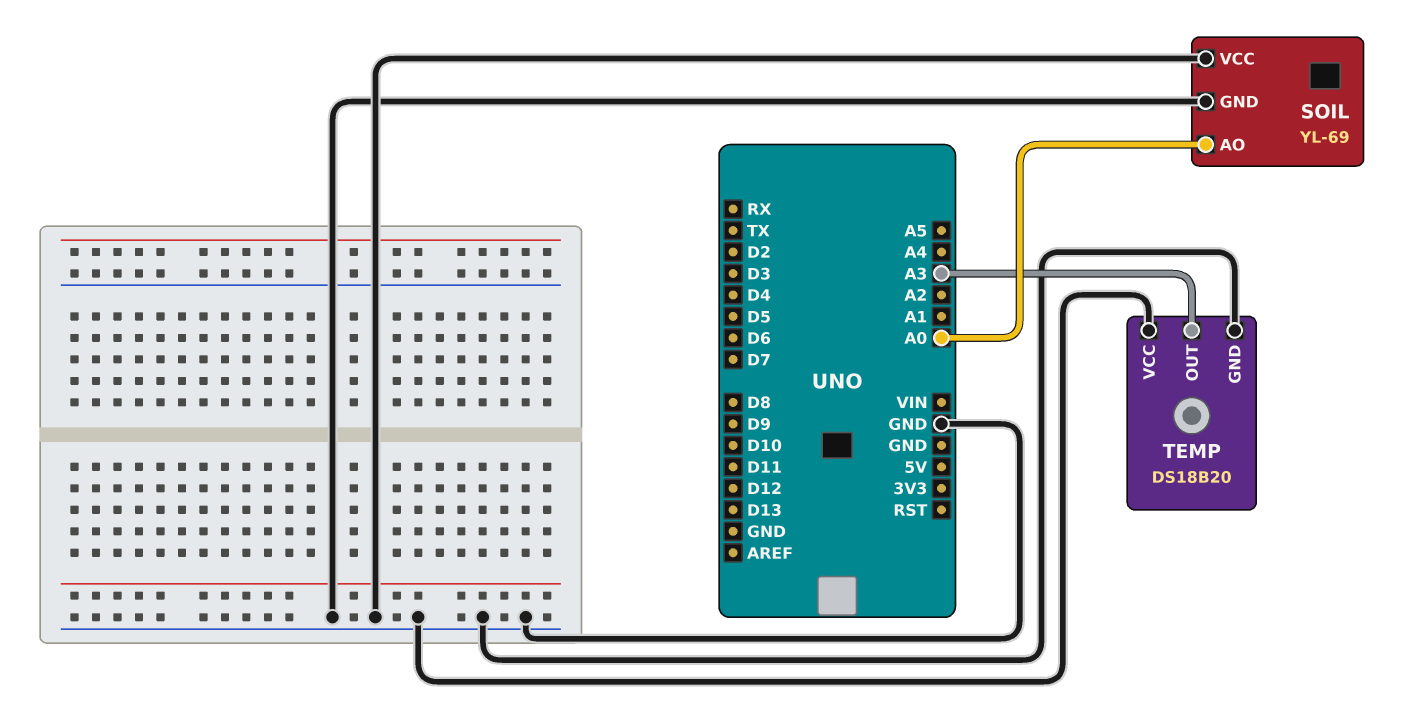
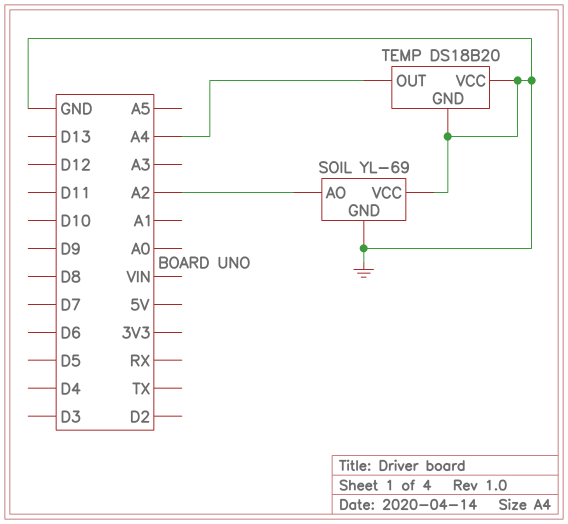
SOIL pin AO: A0 -> A2
TEMP pin OUT: A3 -> A4

